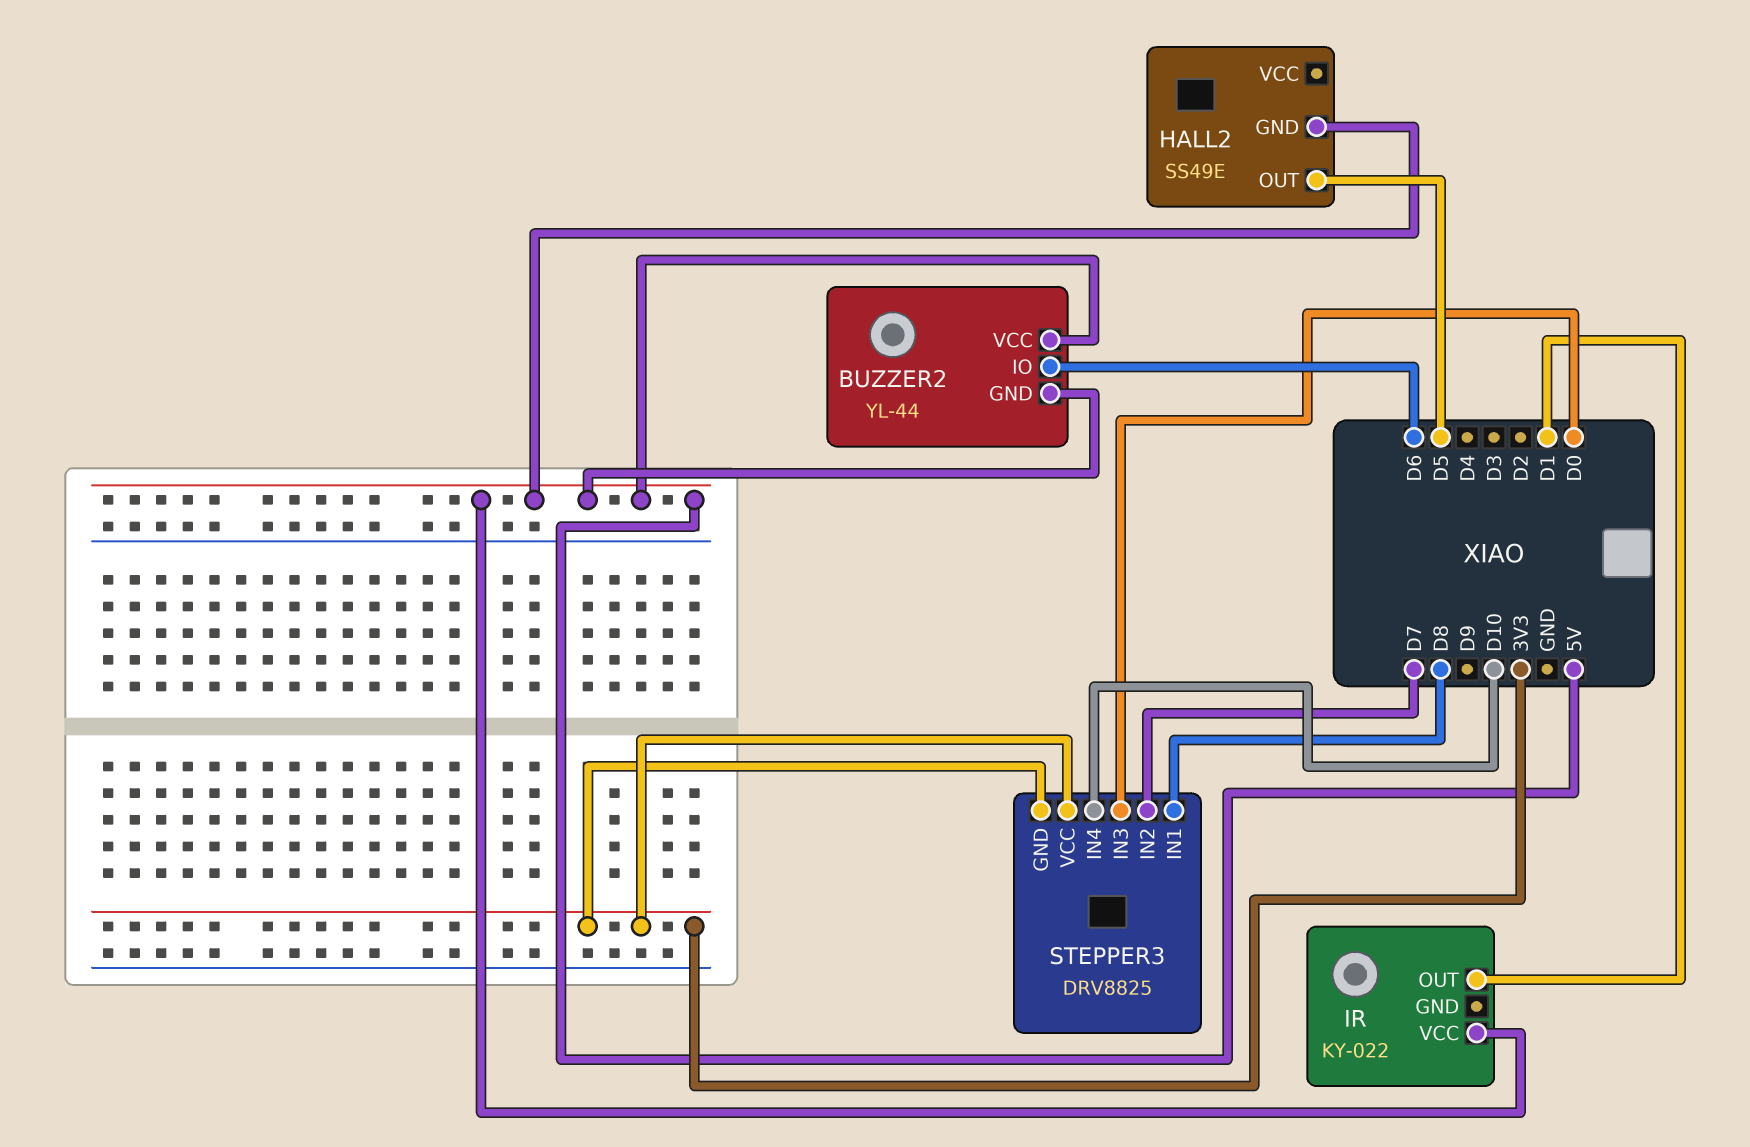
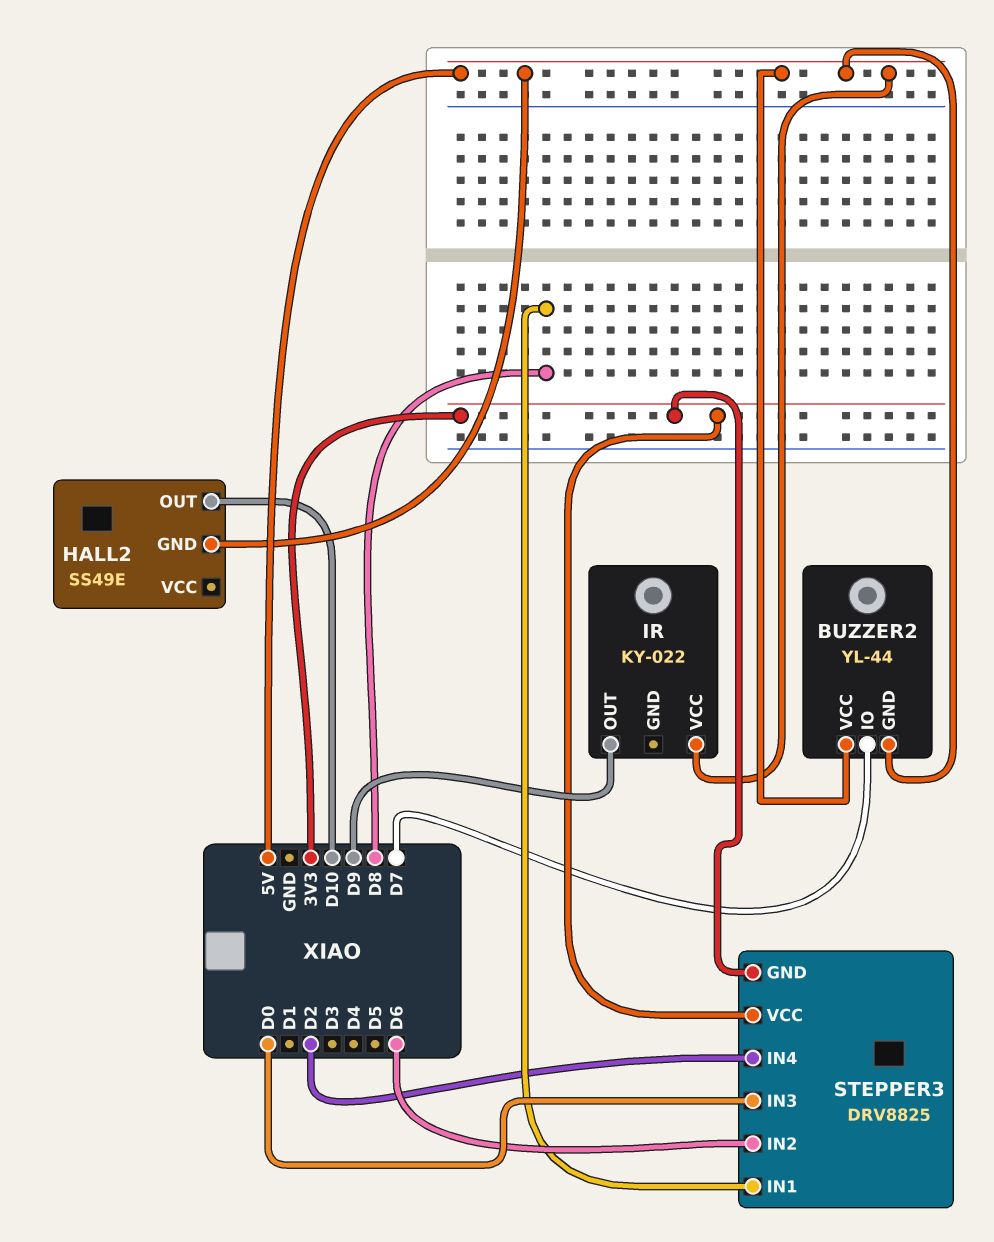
BUZZER2 pin IO: D6 -> D7
HALL2 pin OUT: D5 -> D10
IR pin OUT: D1 -> D9
STEPPER3 pin IN2: D7 -> D6
STEPPER3 pin IN4: D10 -> D2

